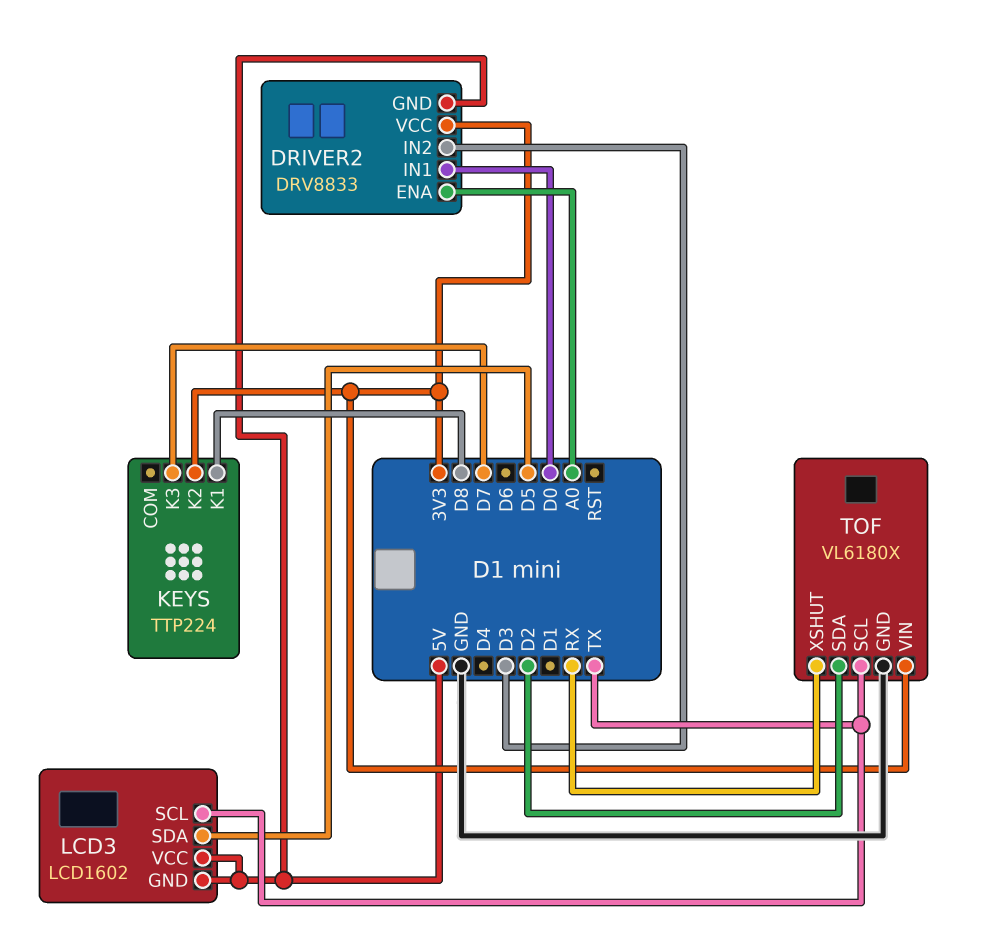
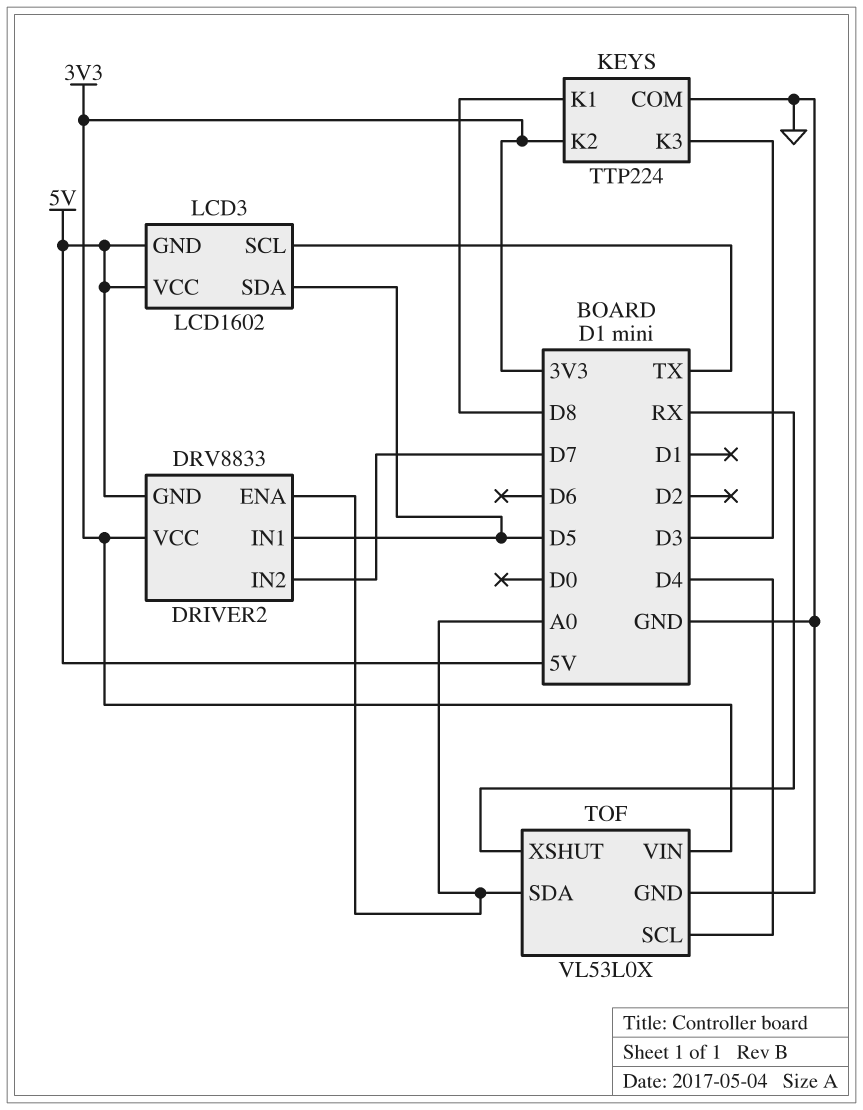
DRIVER2 pin IN1: D0 -> D5
DRIVER2 pin IN2: D3 -> D7
KEYS pin COM: none -> GND
KEYS pin K3: D7 -> D3
TOF: VL6180X -> VL53L0X
TOF pin SCL: TX -> D4
TOF pin SDA: D2 -> A0

